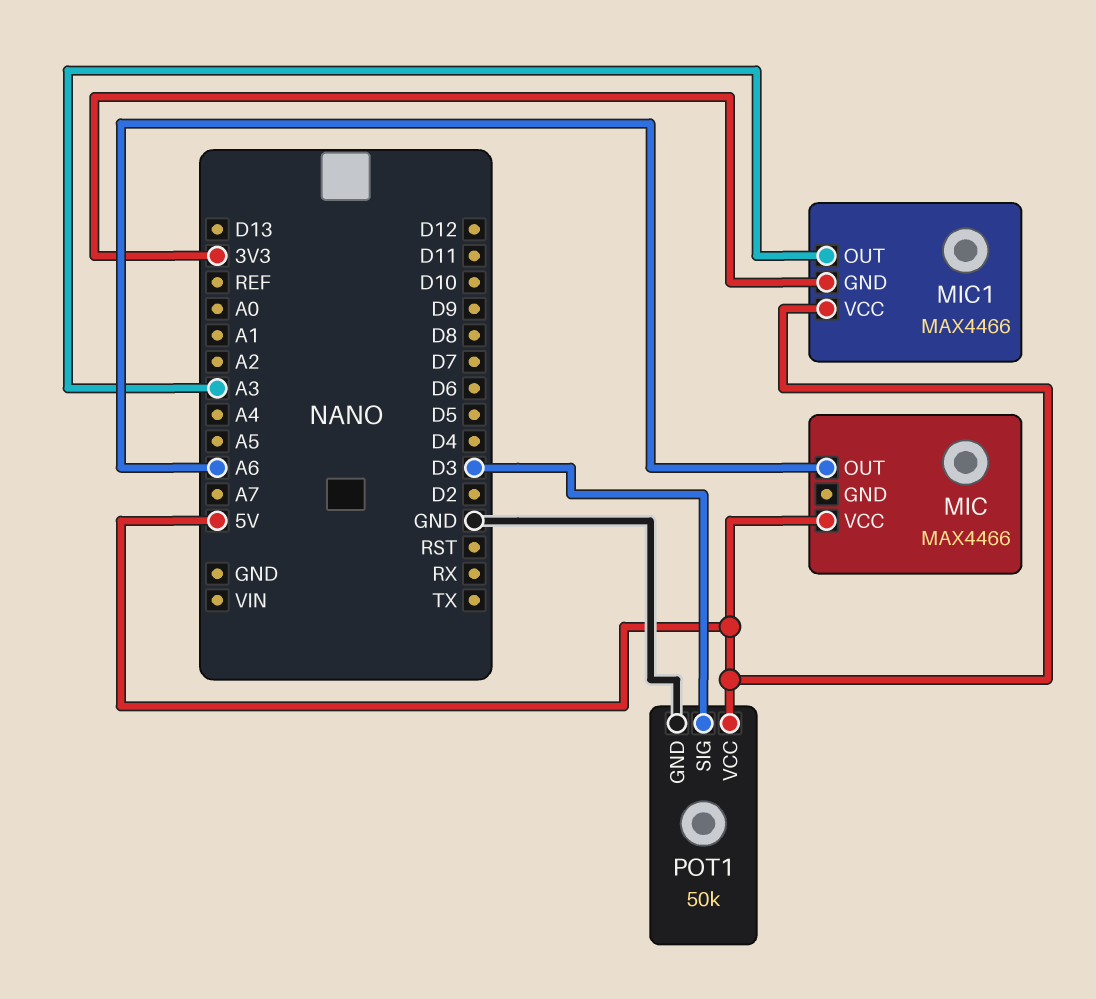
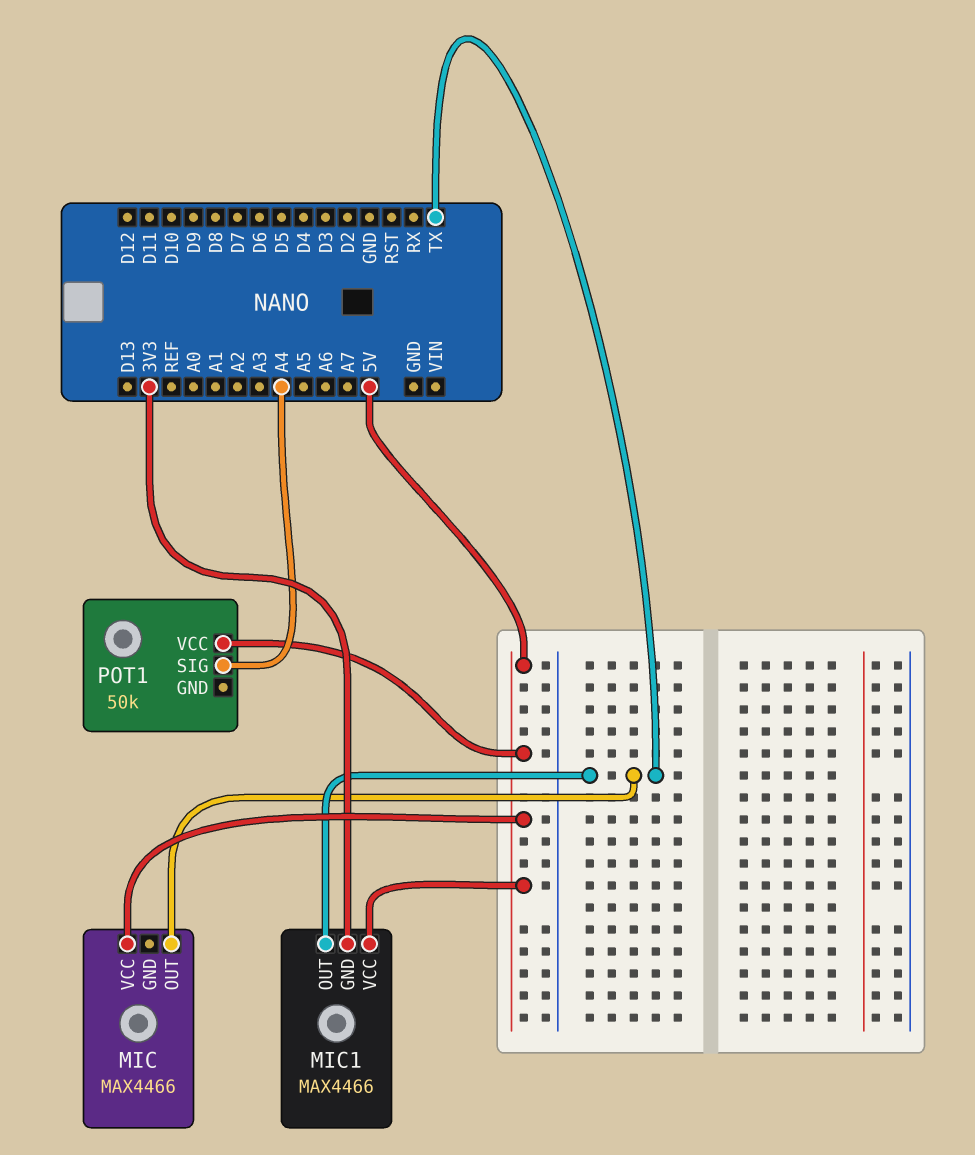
MIC pin OUT: A6 -> TX
MIC1 pin OUT: A3 -> TX
POT1 pin GND: GND -> none
POT1 pin SIG: D3 -> A4

